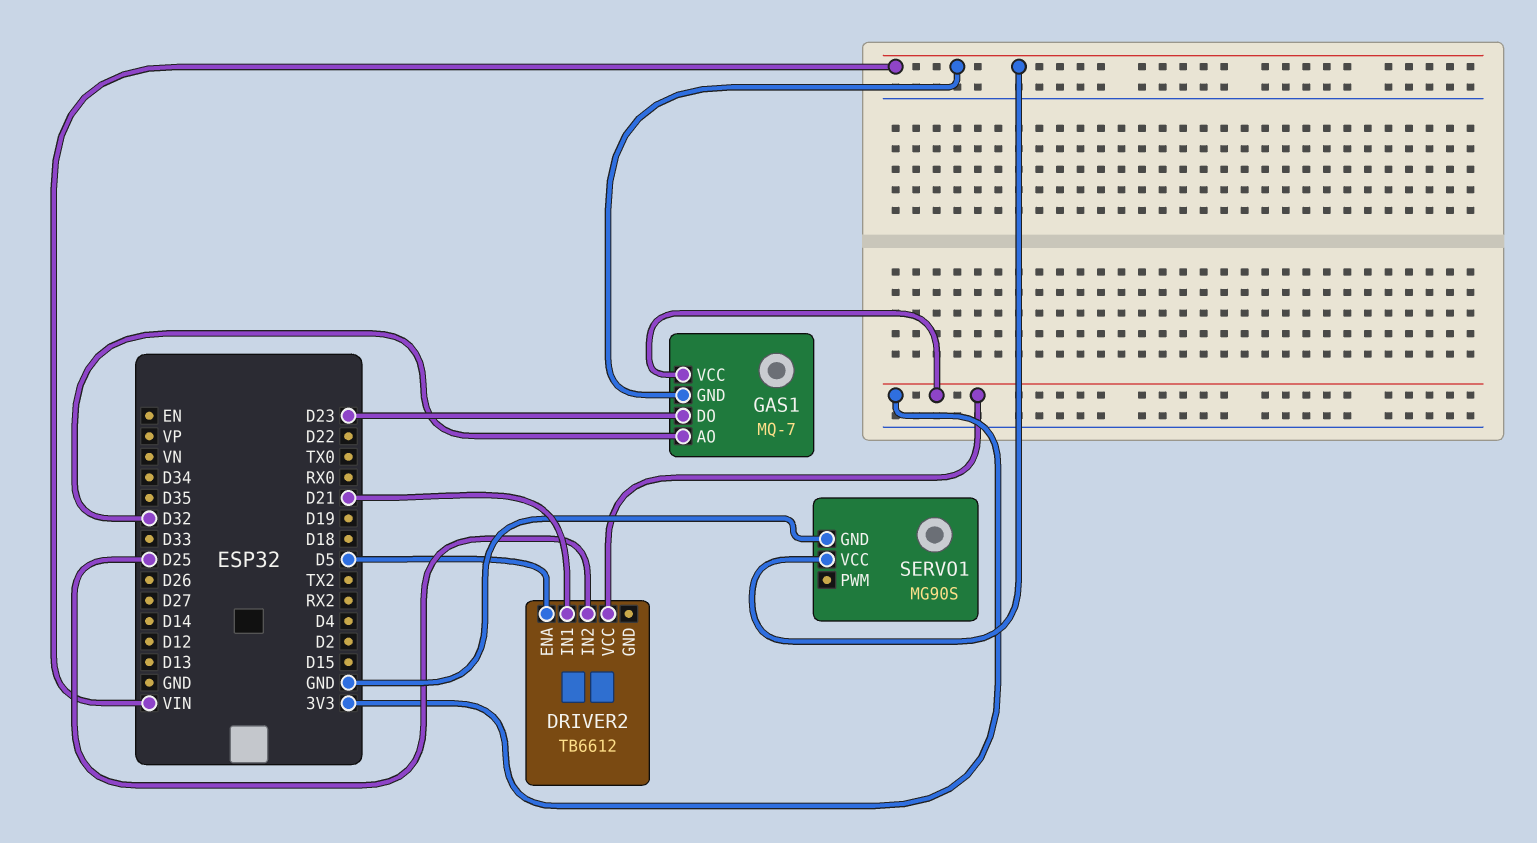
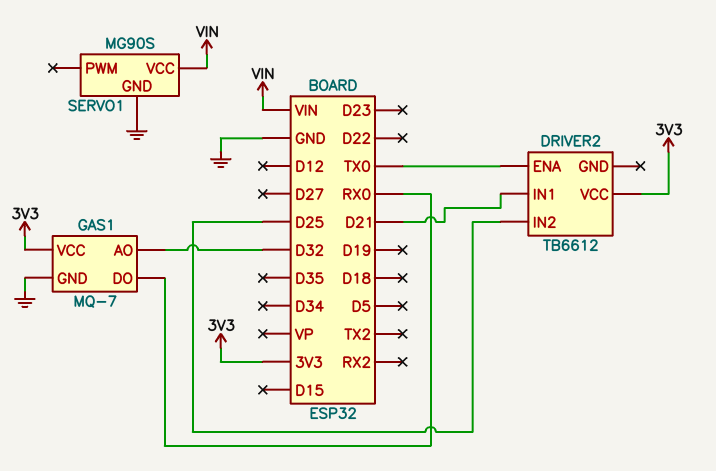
DRIVER2 pin ENA: D5 -> TX0
GAS1 pin DO: D23 -> RX0
GAS1 pin GND: VIN -> GND

